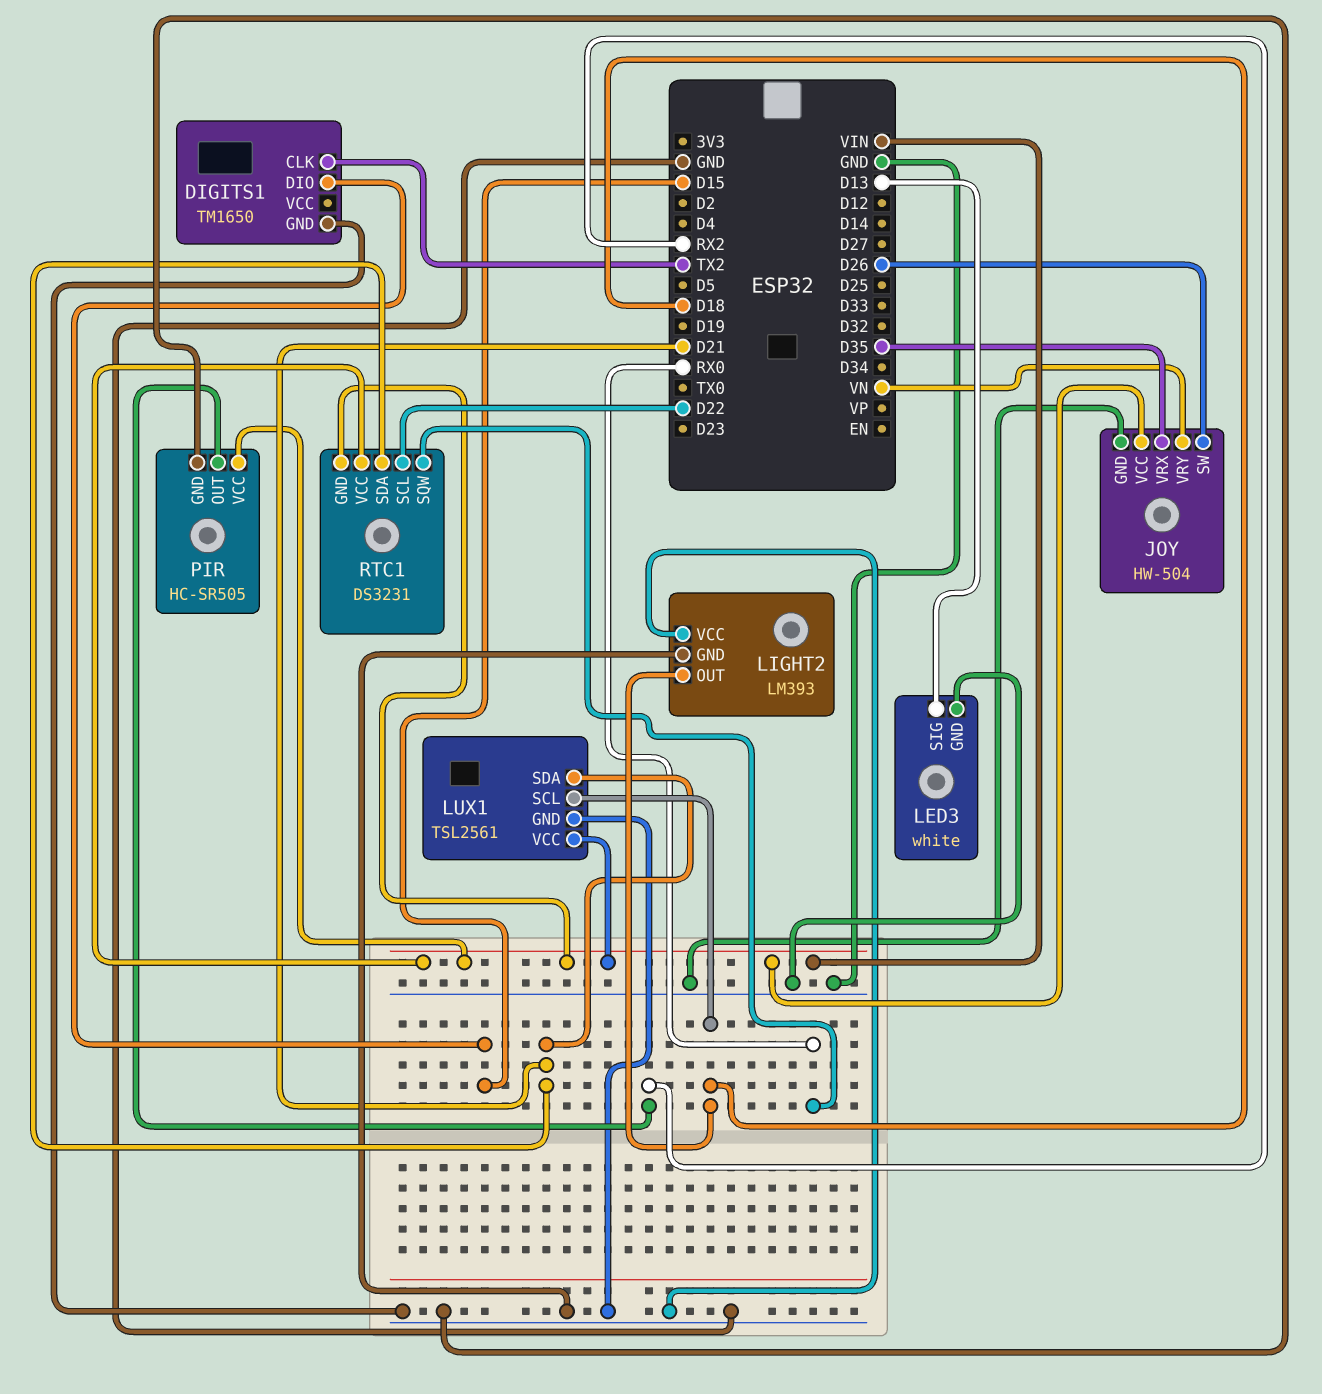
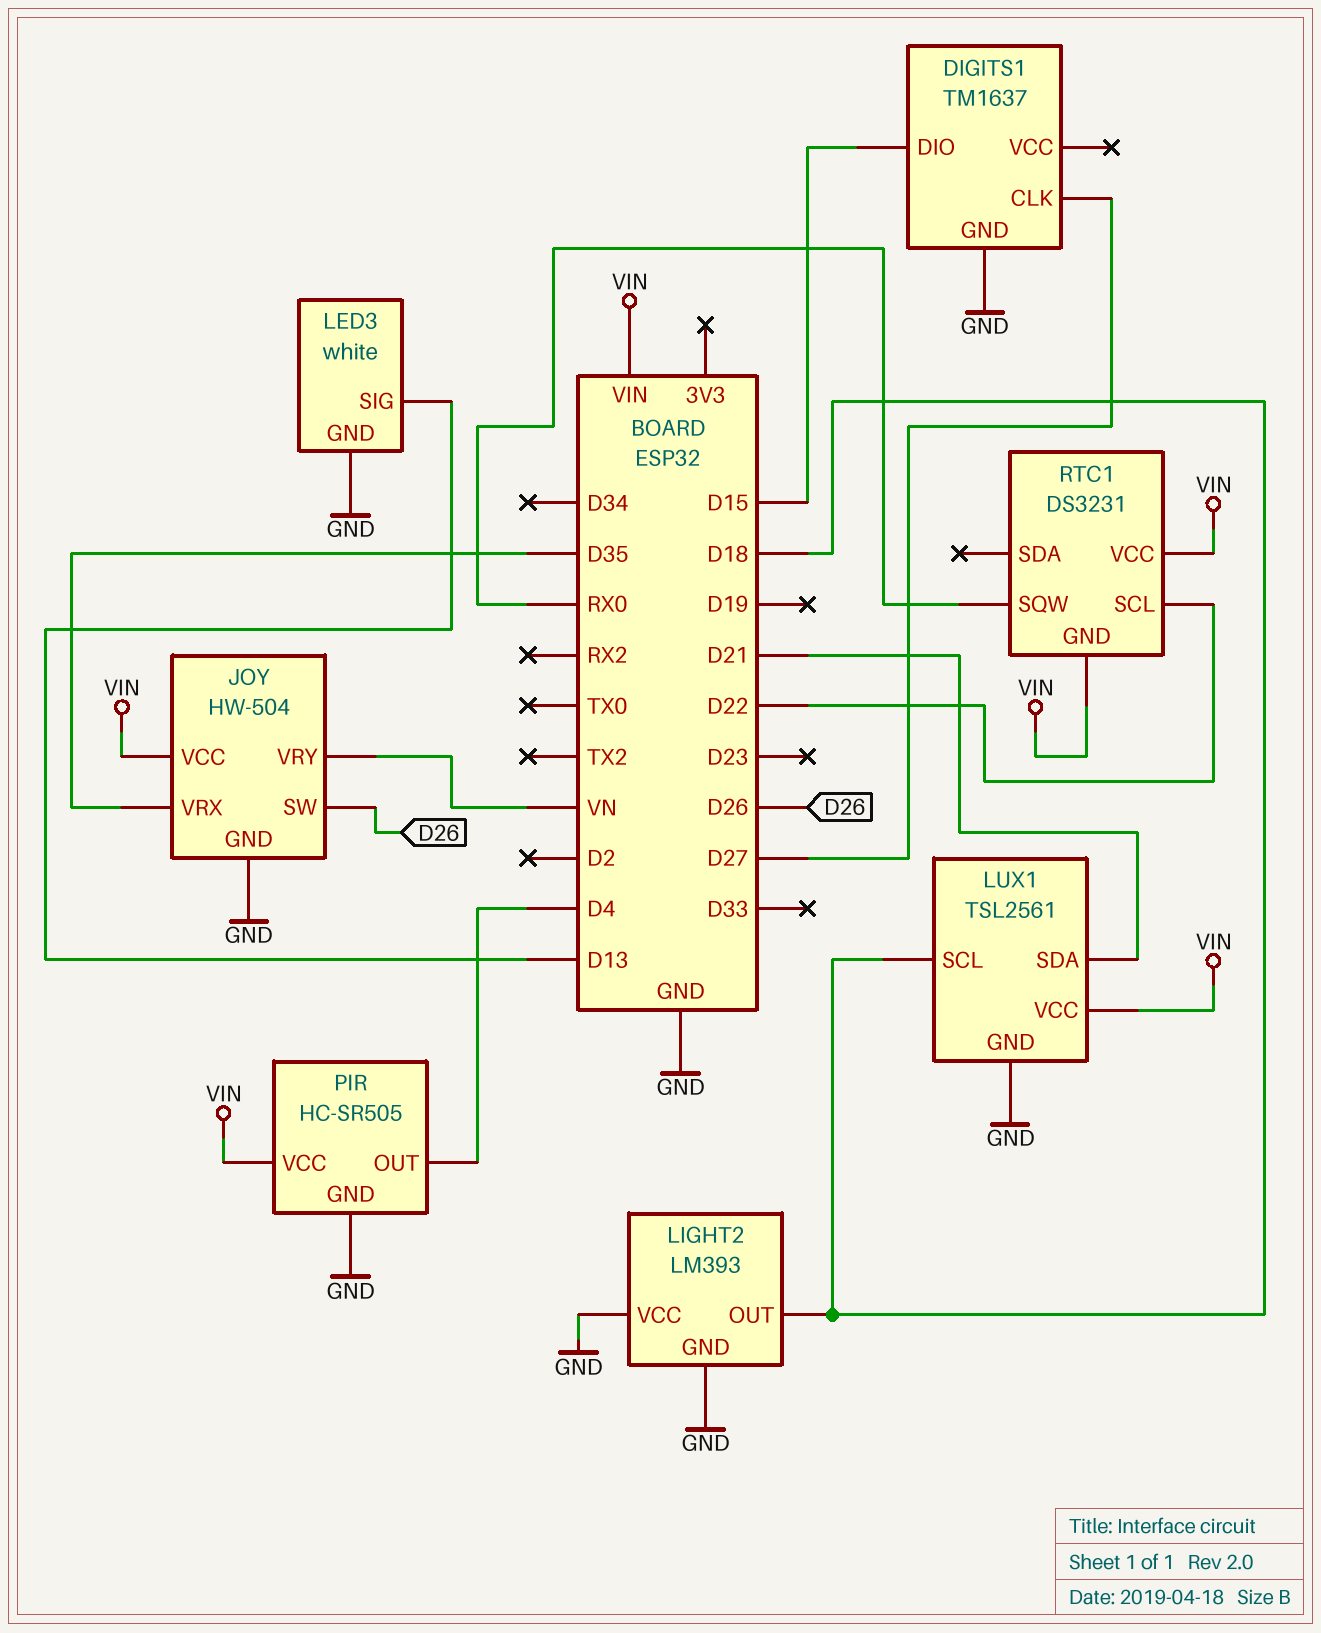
DIGITS1: TM1650 -> TM1637
DIGITS1 pin CLK: TX2 -> D27
PIR pin OUT: RX2 -> D4
RTC1 pin SDA: D21 -> none

